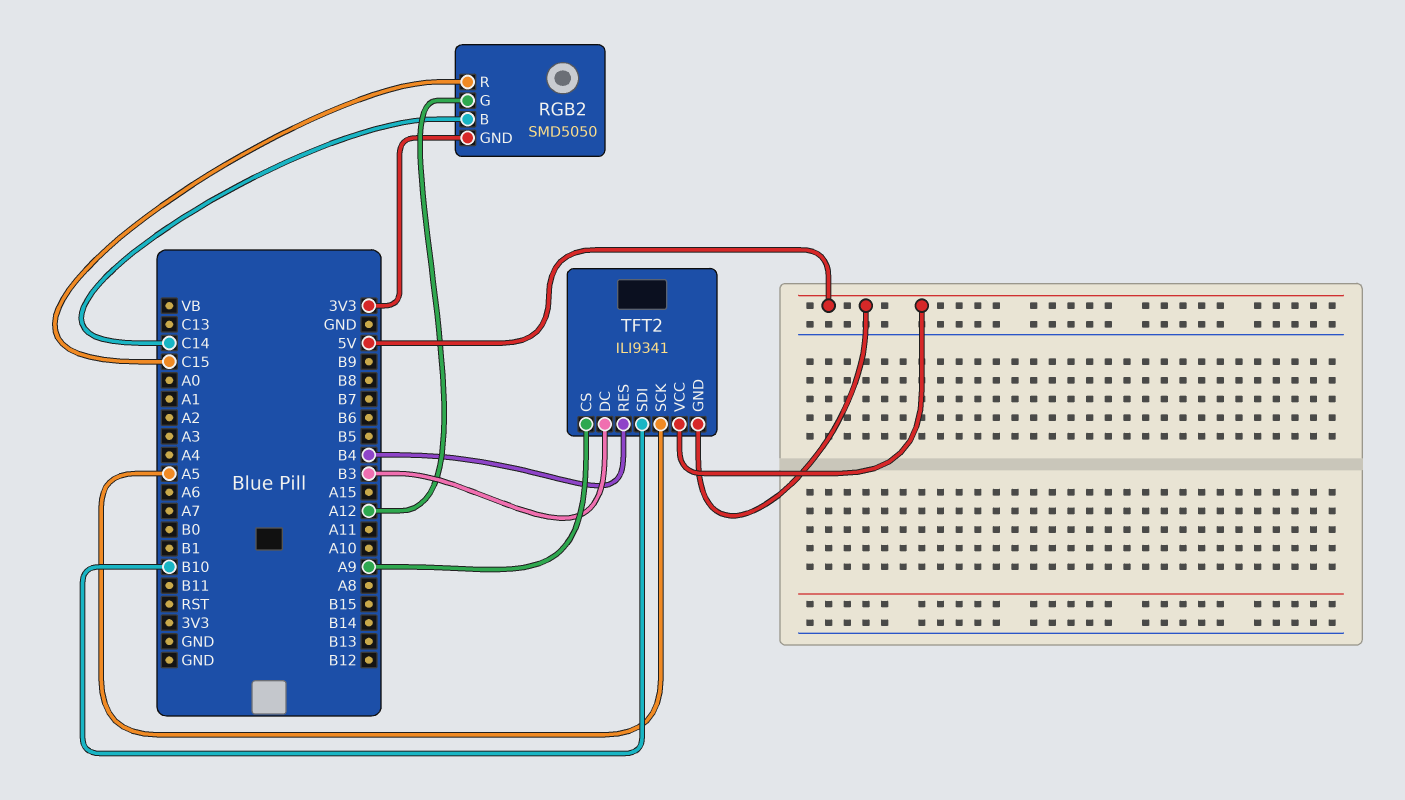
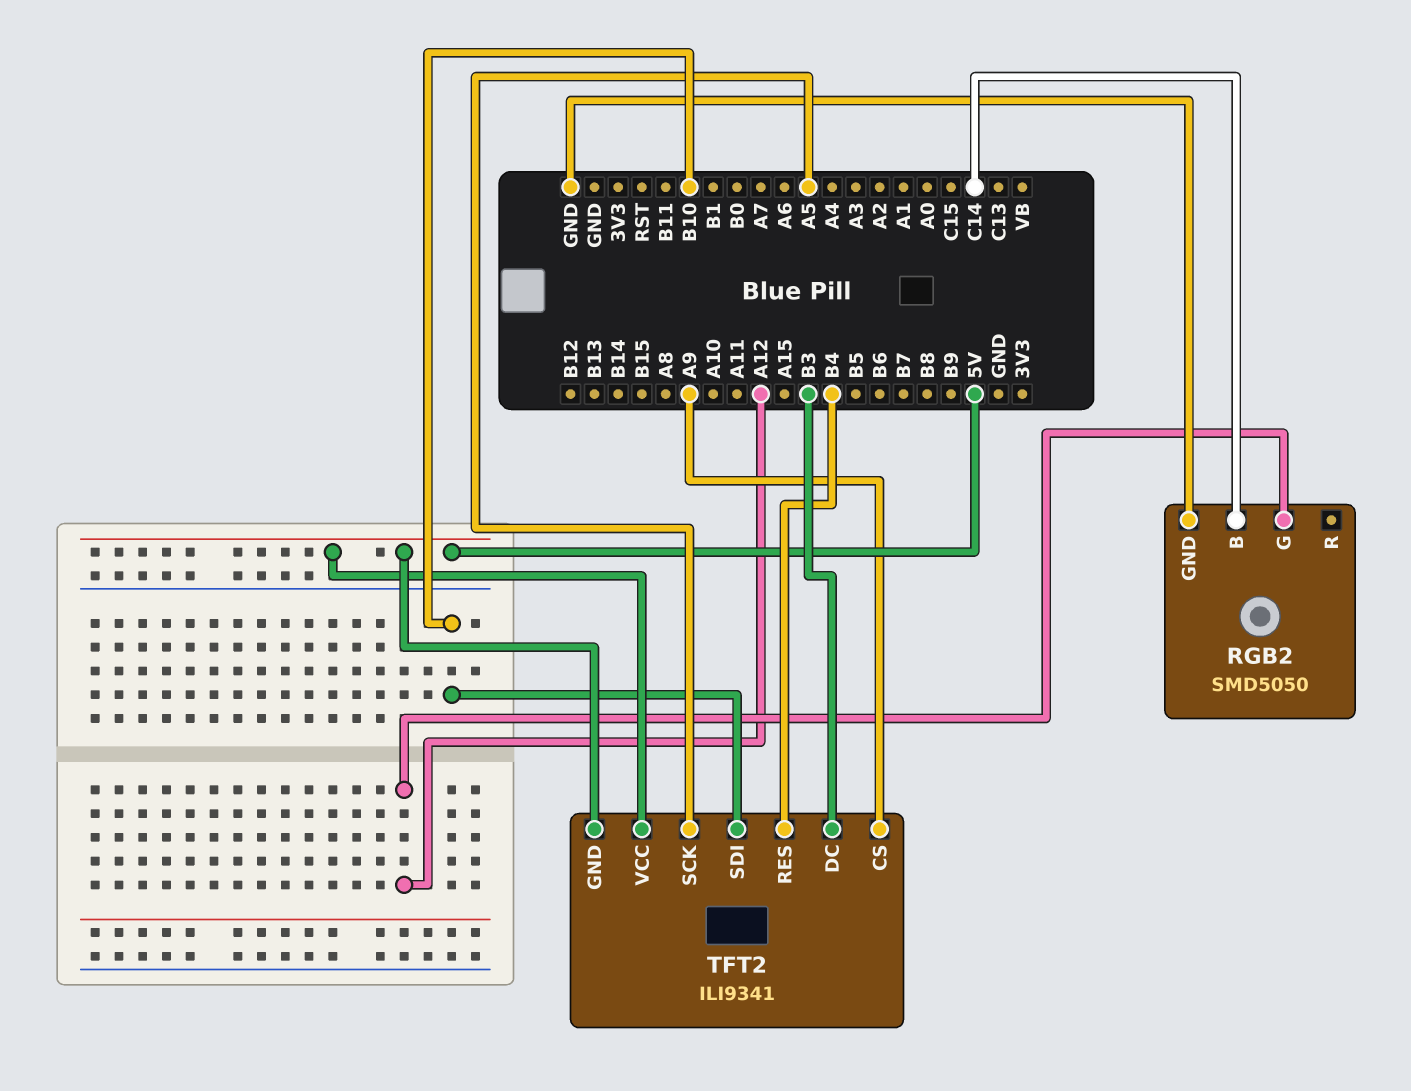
RGB2 pin GND: 3V3 -> GND
RGB2 pin R: C15 -> none

